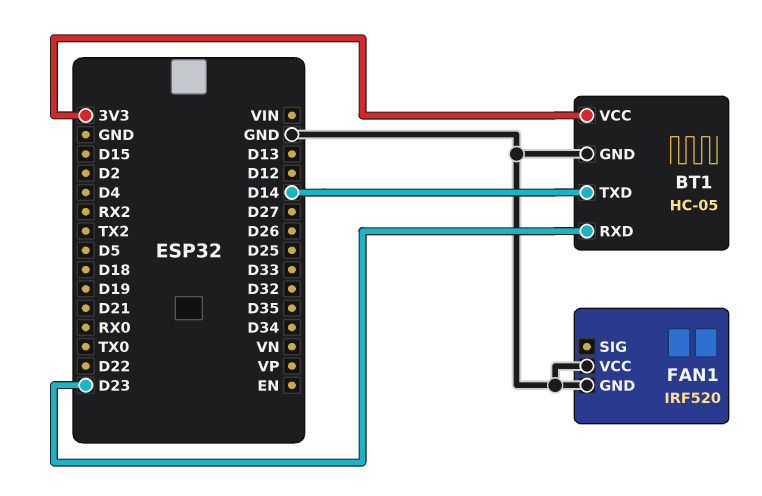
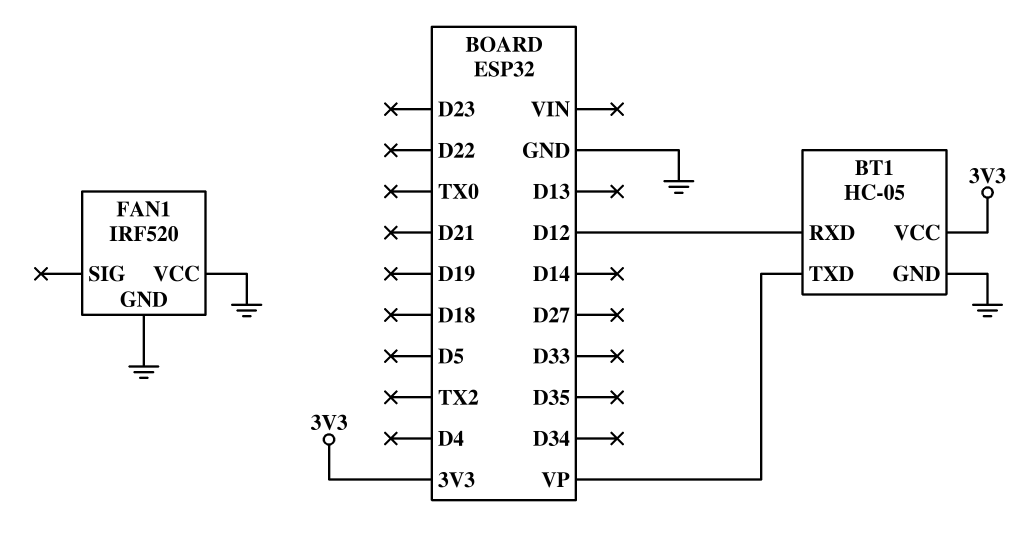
BT1 pin RXD: D23 -> D12
BT1 pin TXD: D14 -> VP

